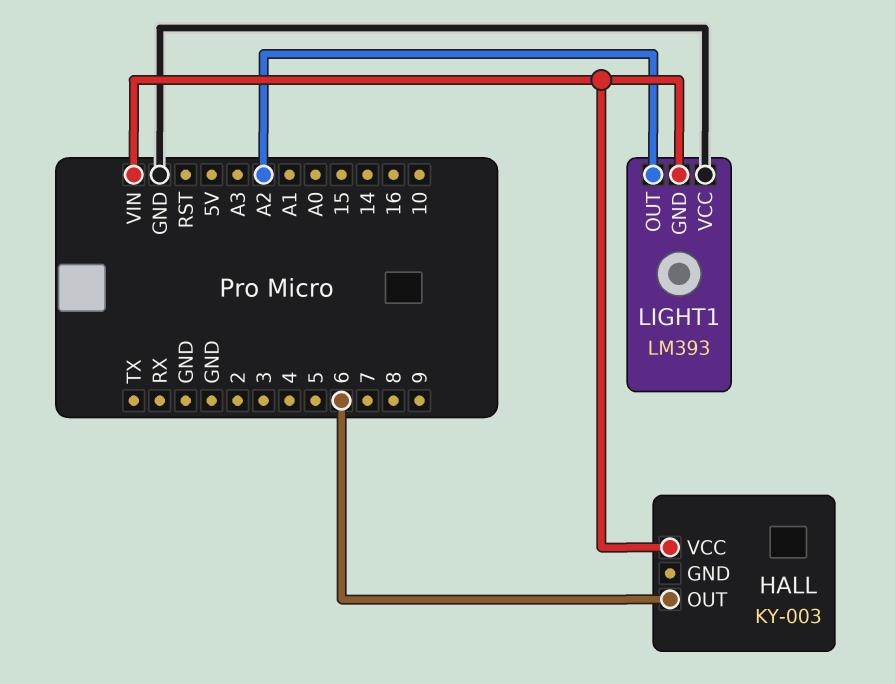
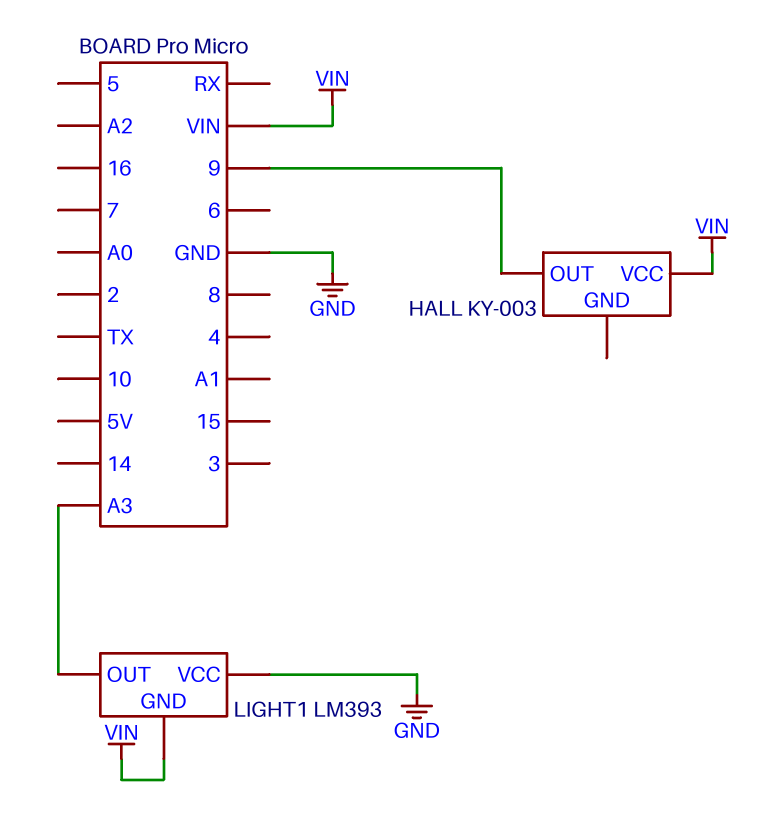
HALL pin OUT: 6 -> 9
LIGHT1 pin OUT: A2 -> A3

